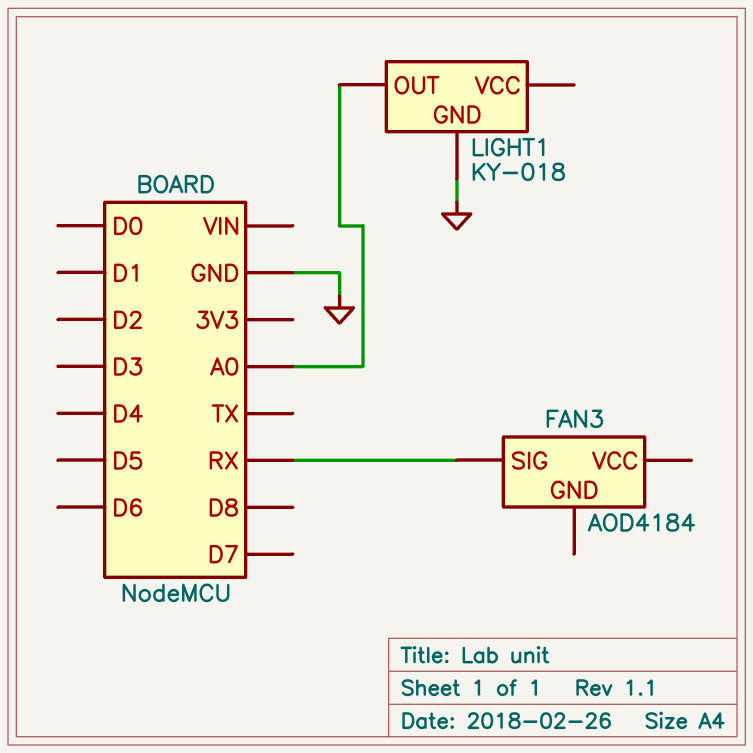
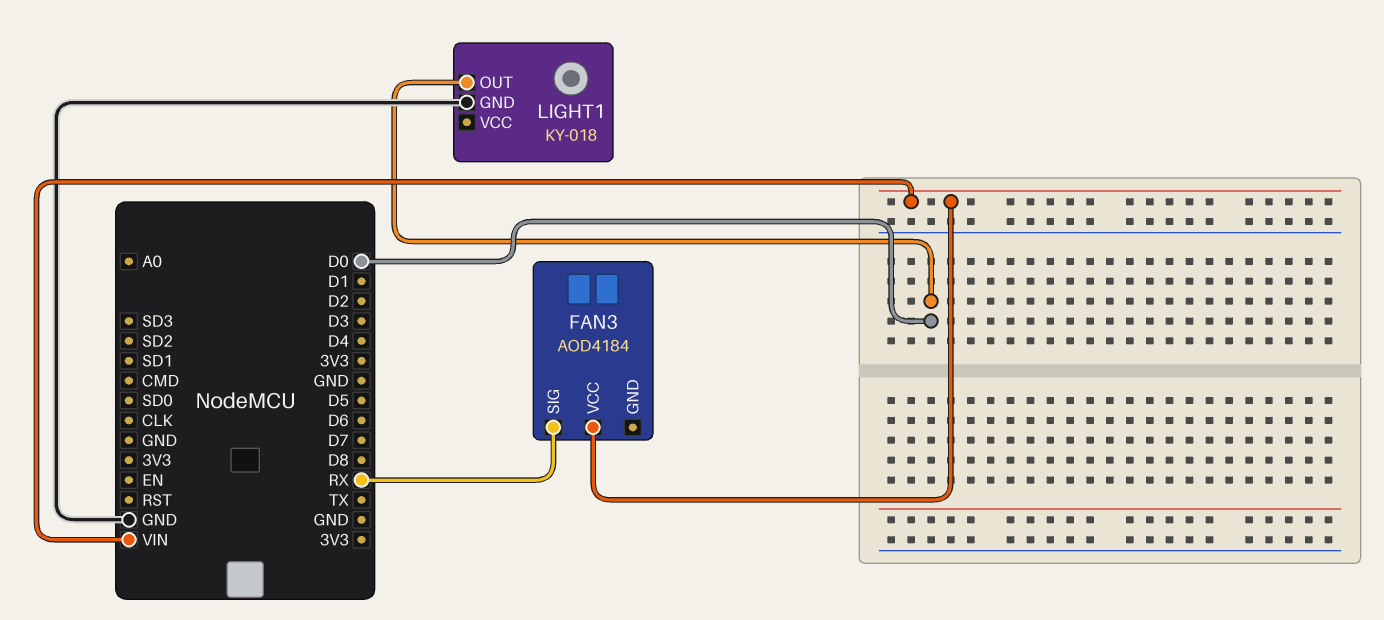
FAN3 pin VCC: none -> VIN
LIGHT1 pin OUT: A0 -> D0

